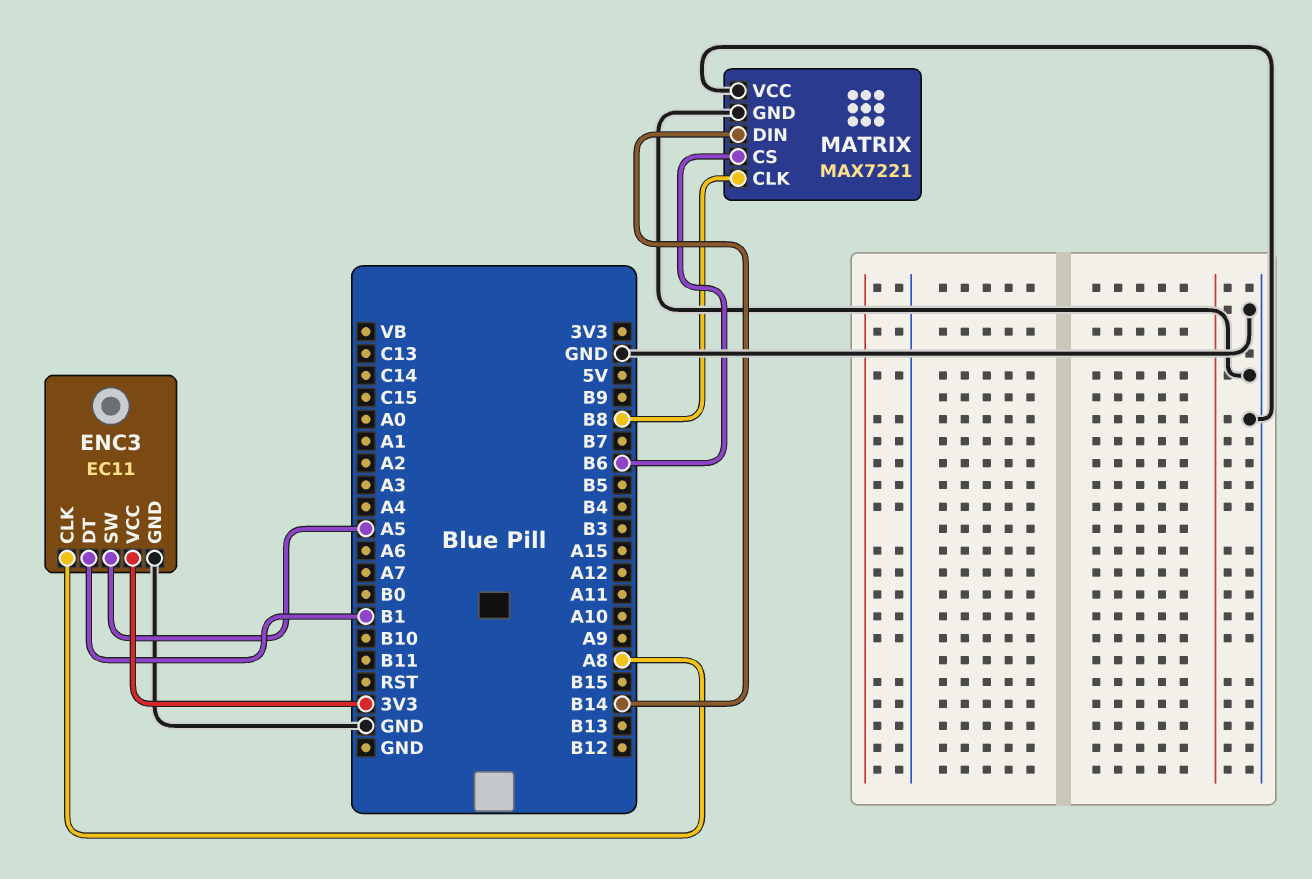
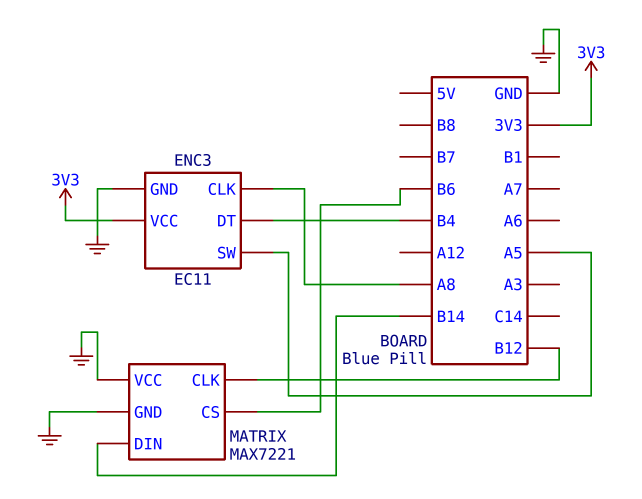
ENC3 pin DT: B1 -> B4
MATRIX pin CLK: B8 -> B12

